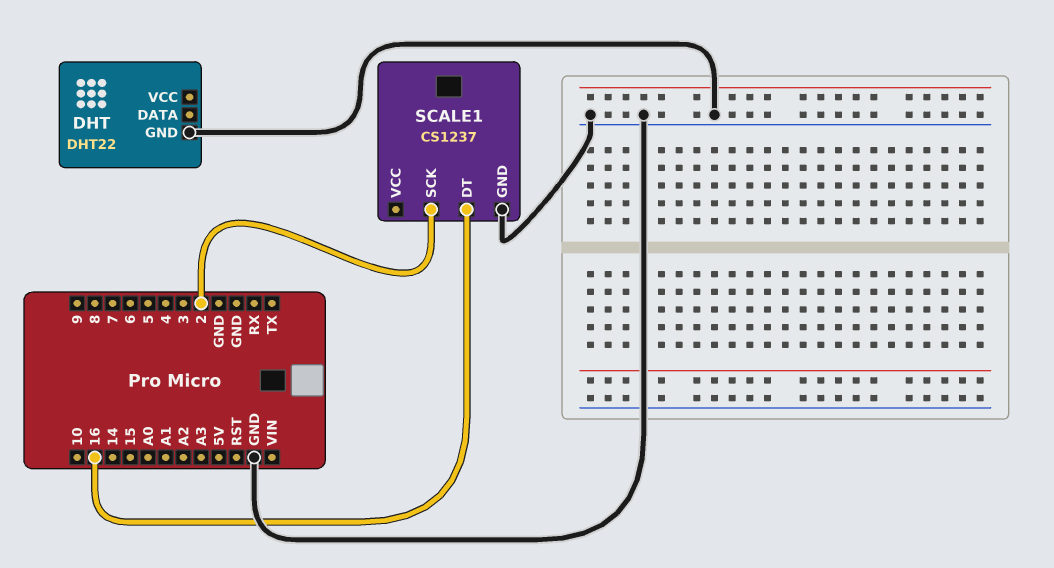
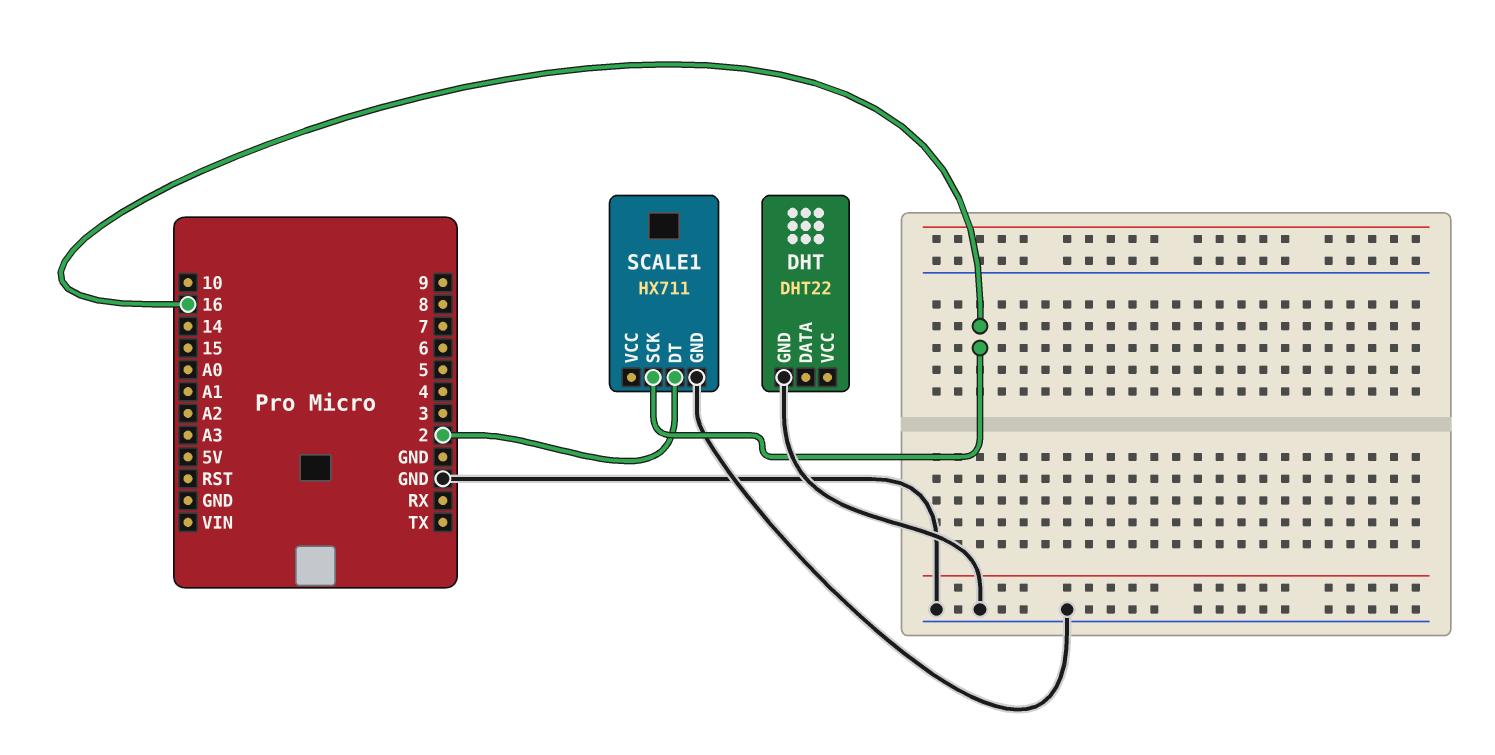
SCALE1: CS1237 -> HX711
SCALE1 pin DT: 16 -> 2
SCALE1 pin SCK: 2 -> 16

